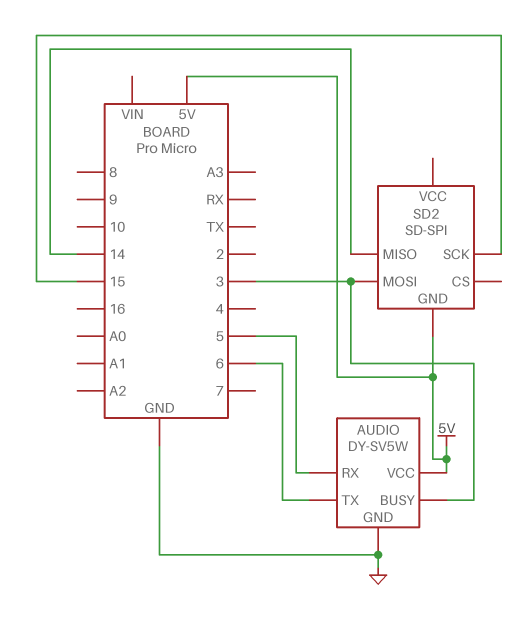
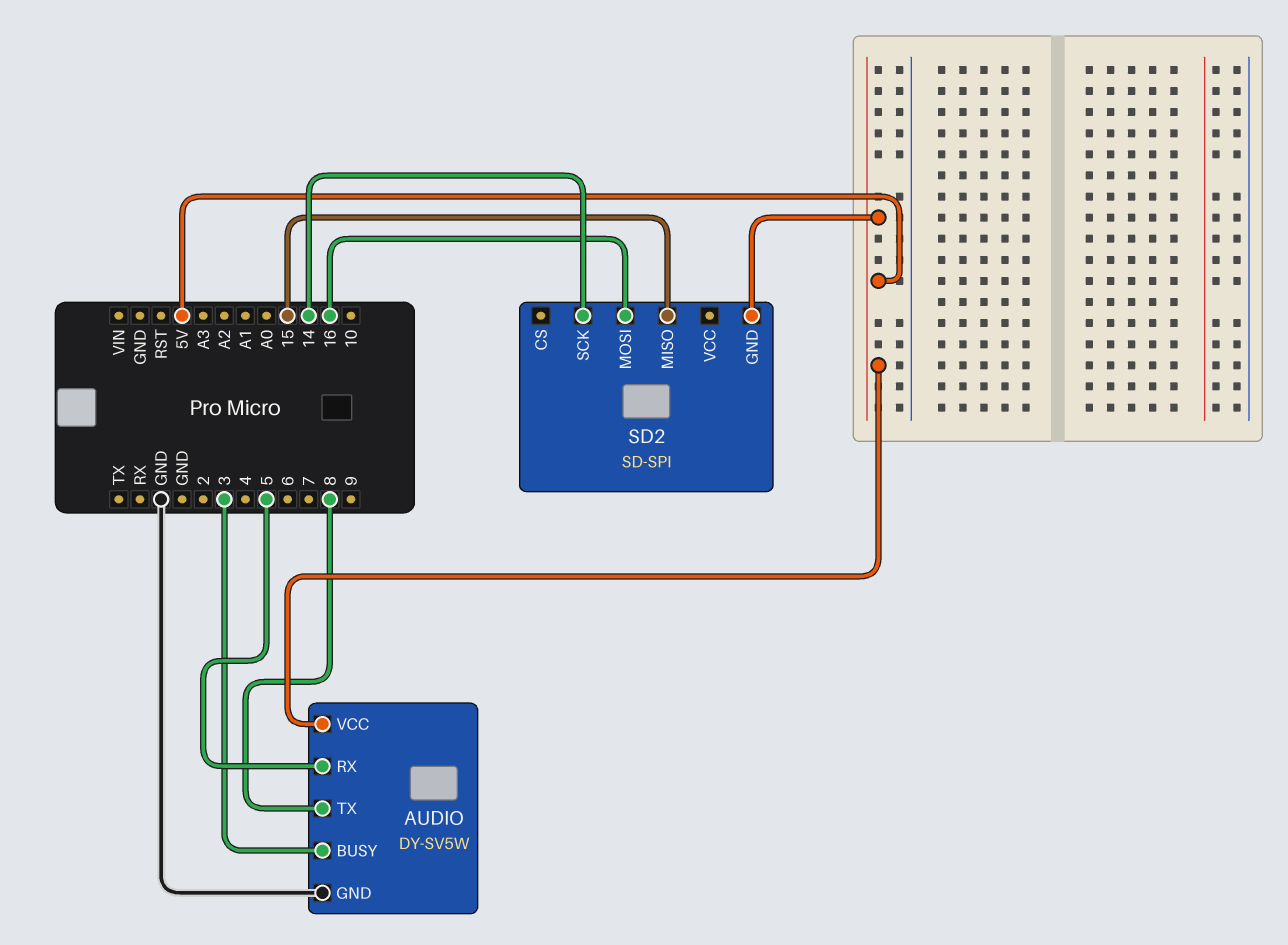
AUDIO pin TX: 6 -> 8
SD2 pin MISO: 14 -> 15
SD2 pin MOSI: 3 -> 16
SD2 pin SCK: 15 -> 14

